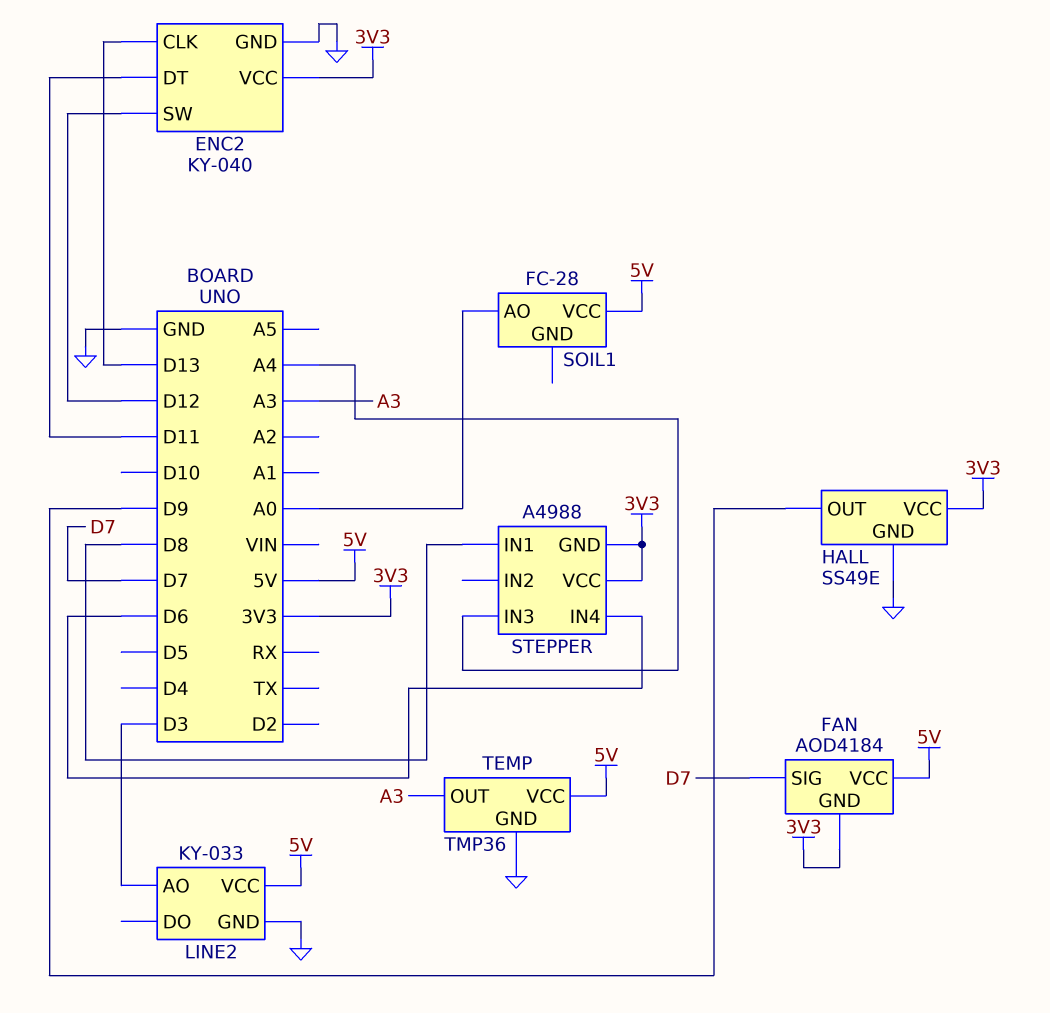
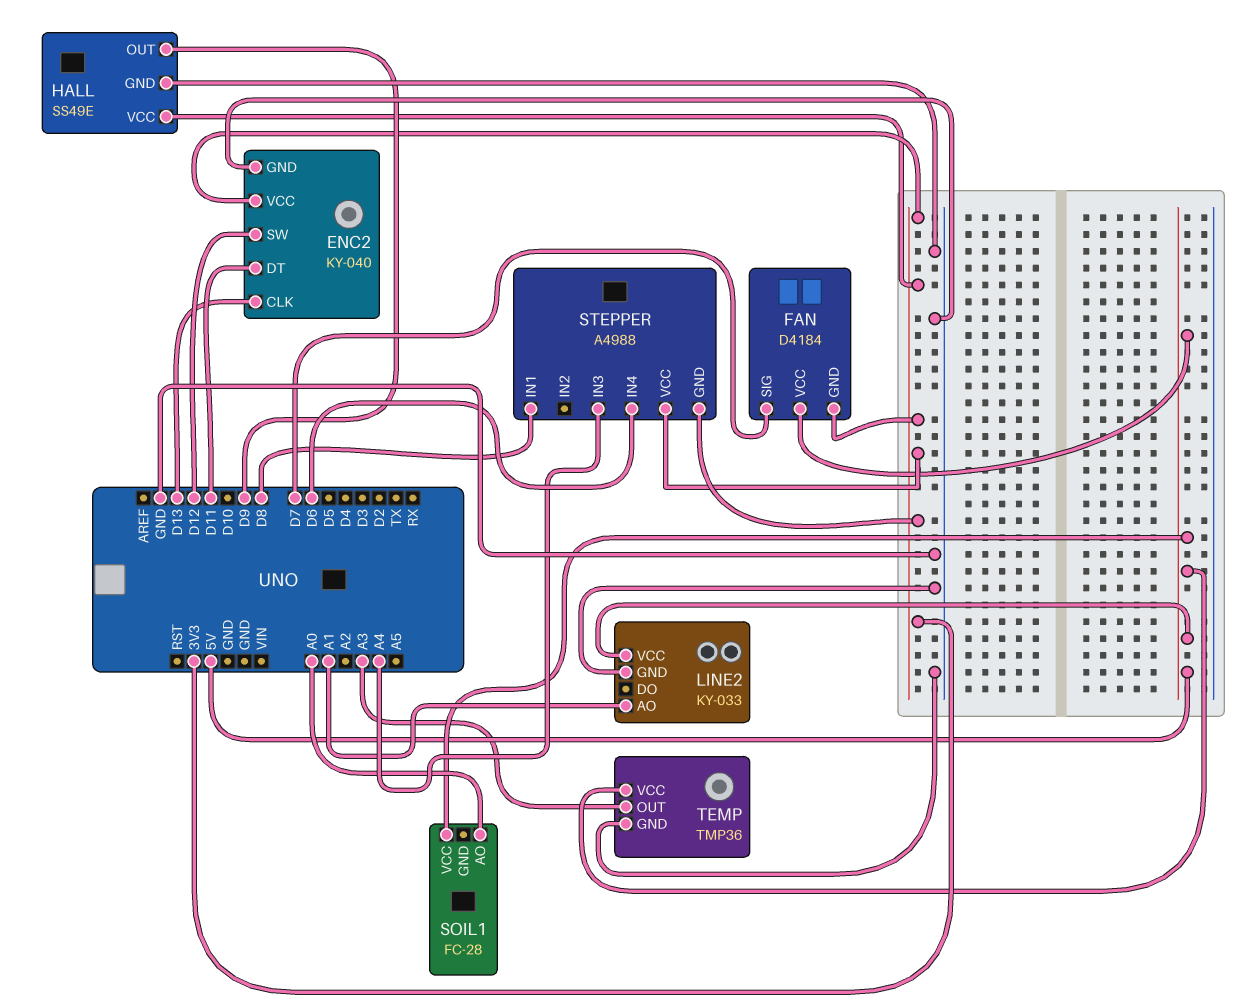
FAN: AOD4184 -> D4184
LINE2 pin AO: D3 -> A1

